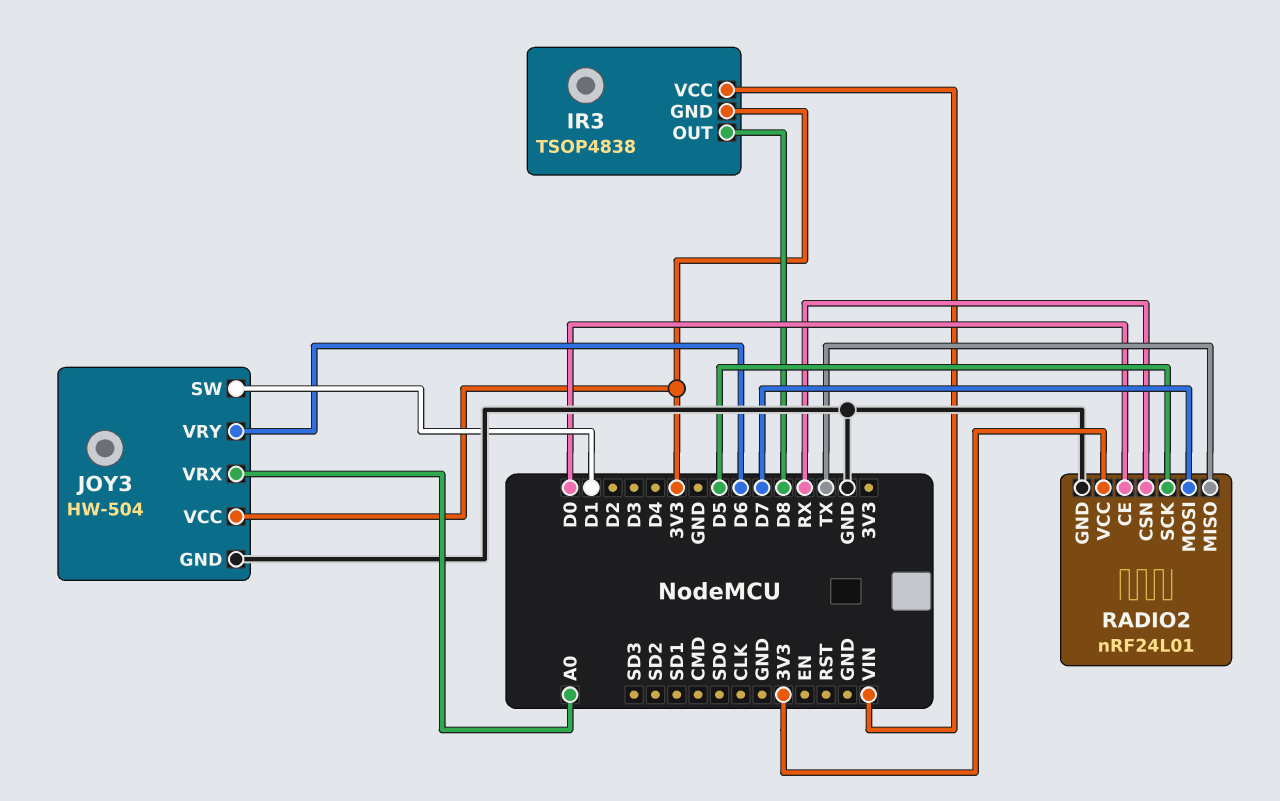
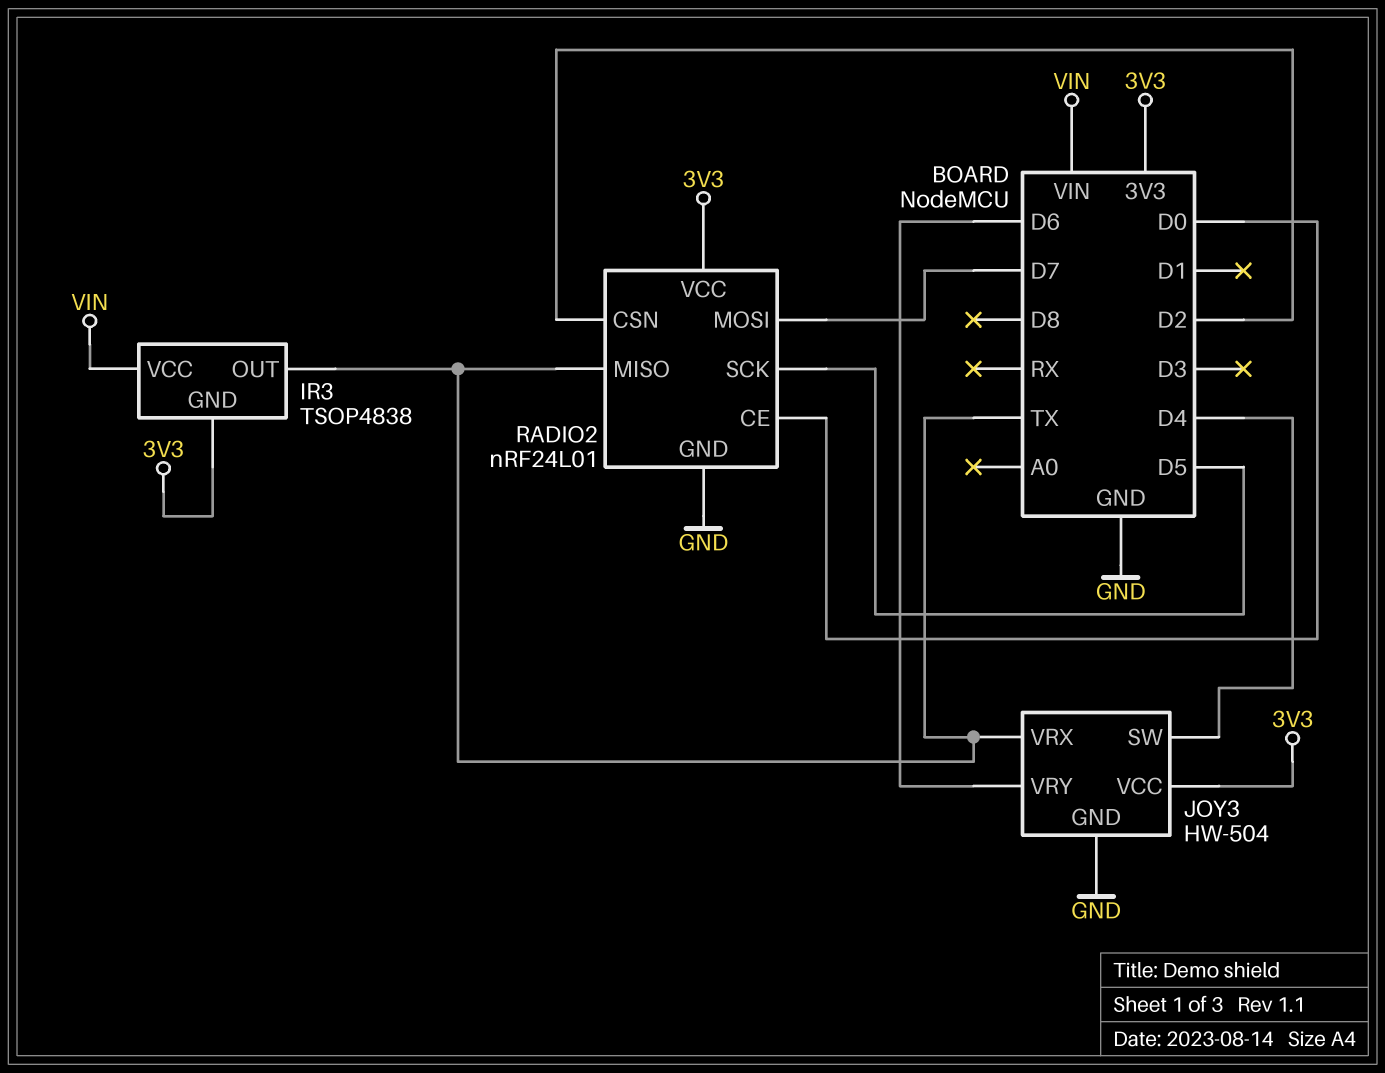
IR3 pin OUT: D8 -> TX
JOY3 pin SW: D1 -> D4
JOY3 pin VRX: A0 -> TX
RADIO2 pin CSN: RX -> D2

